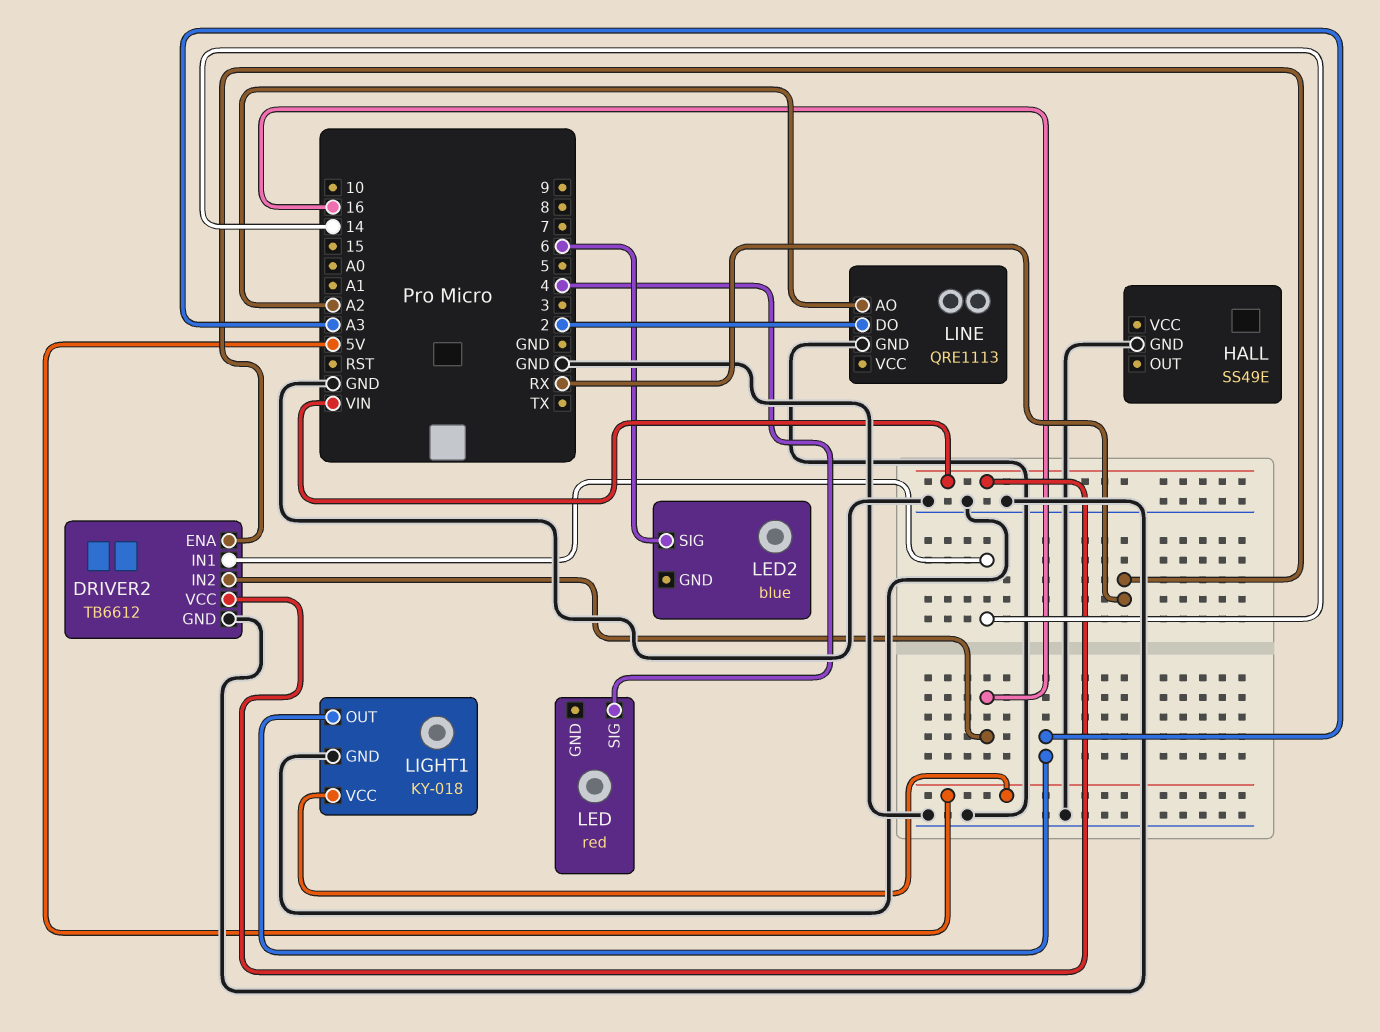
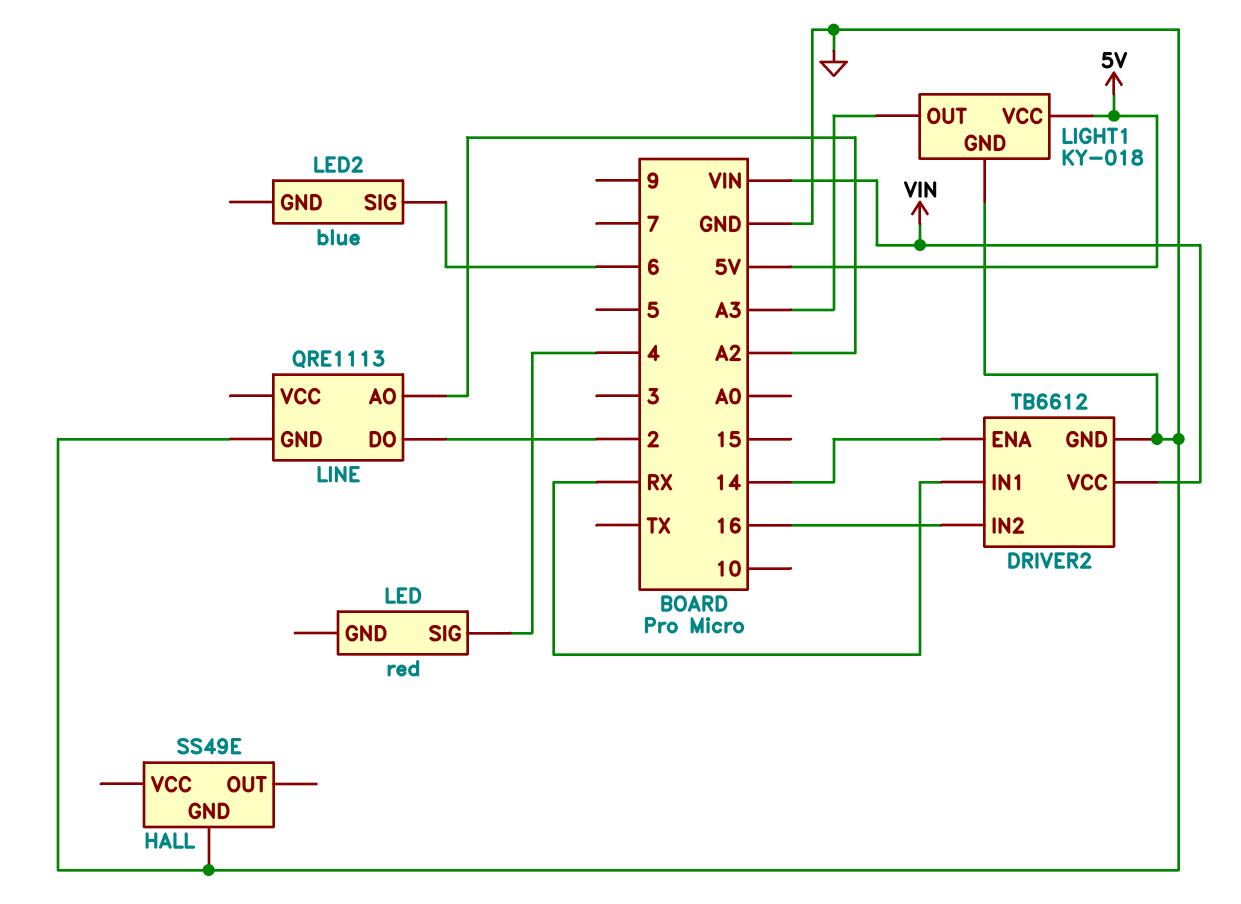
DRIVER2 pin ENA: RX -> 14
DRIVER2 pin IN1: 14 -> RX

